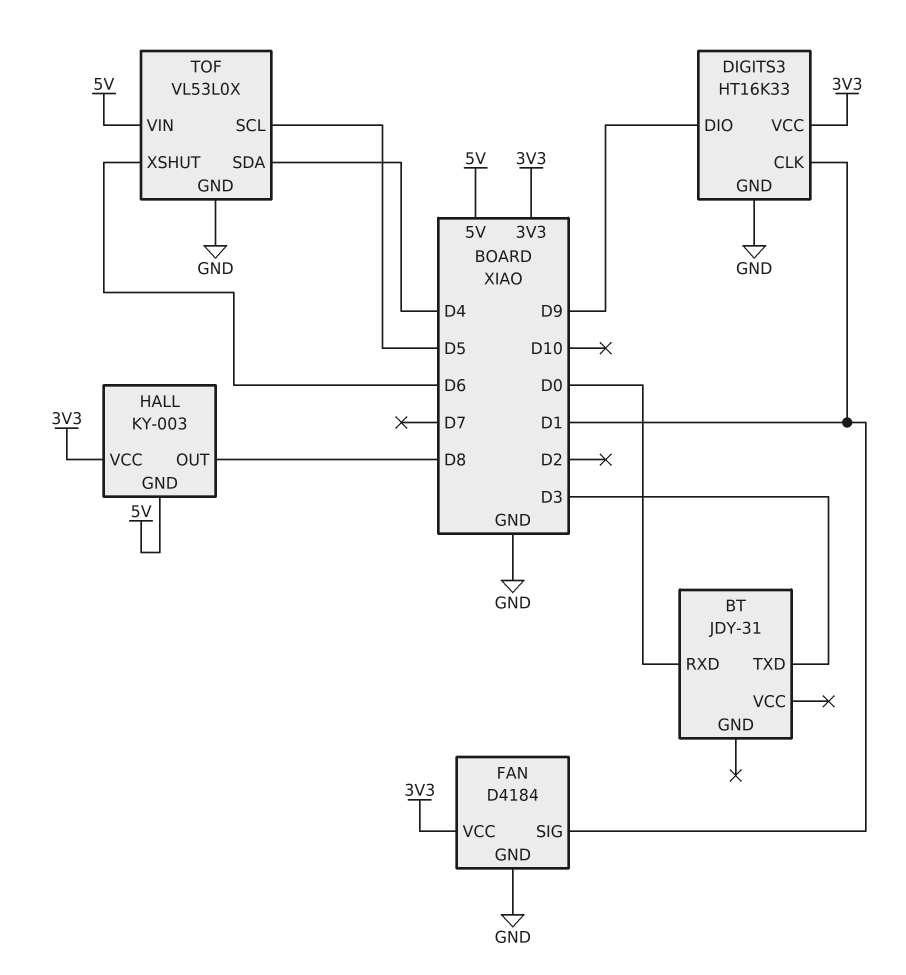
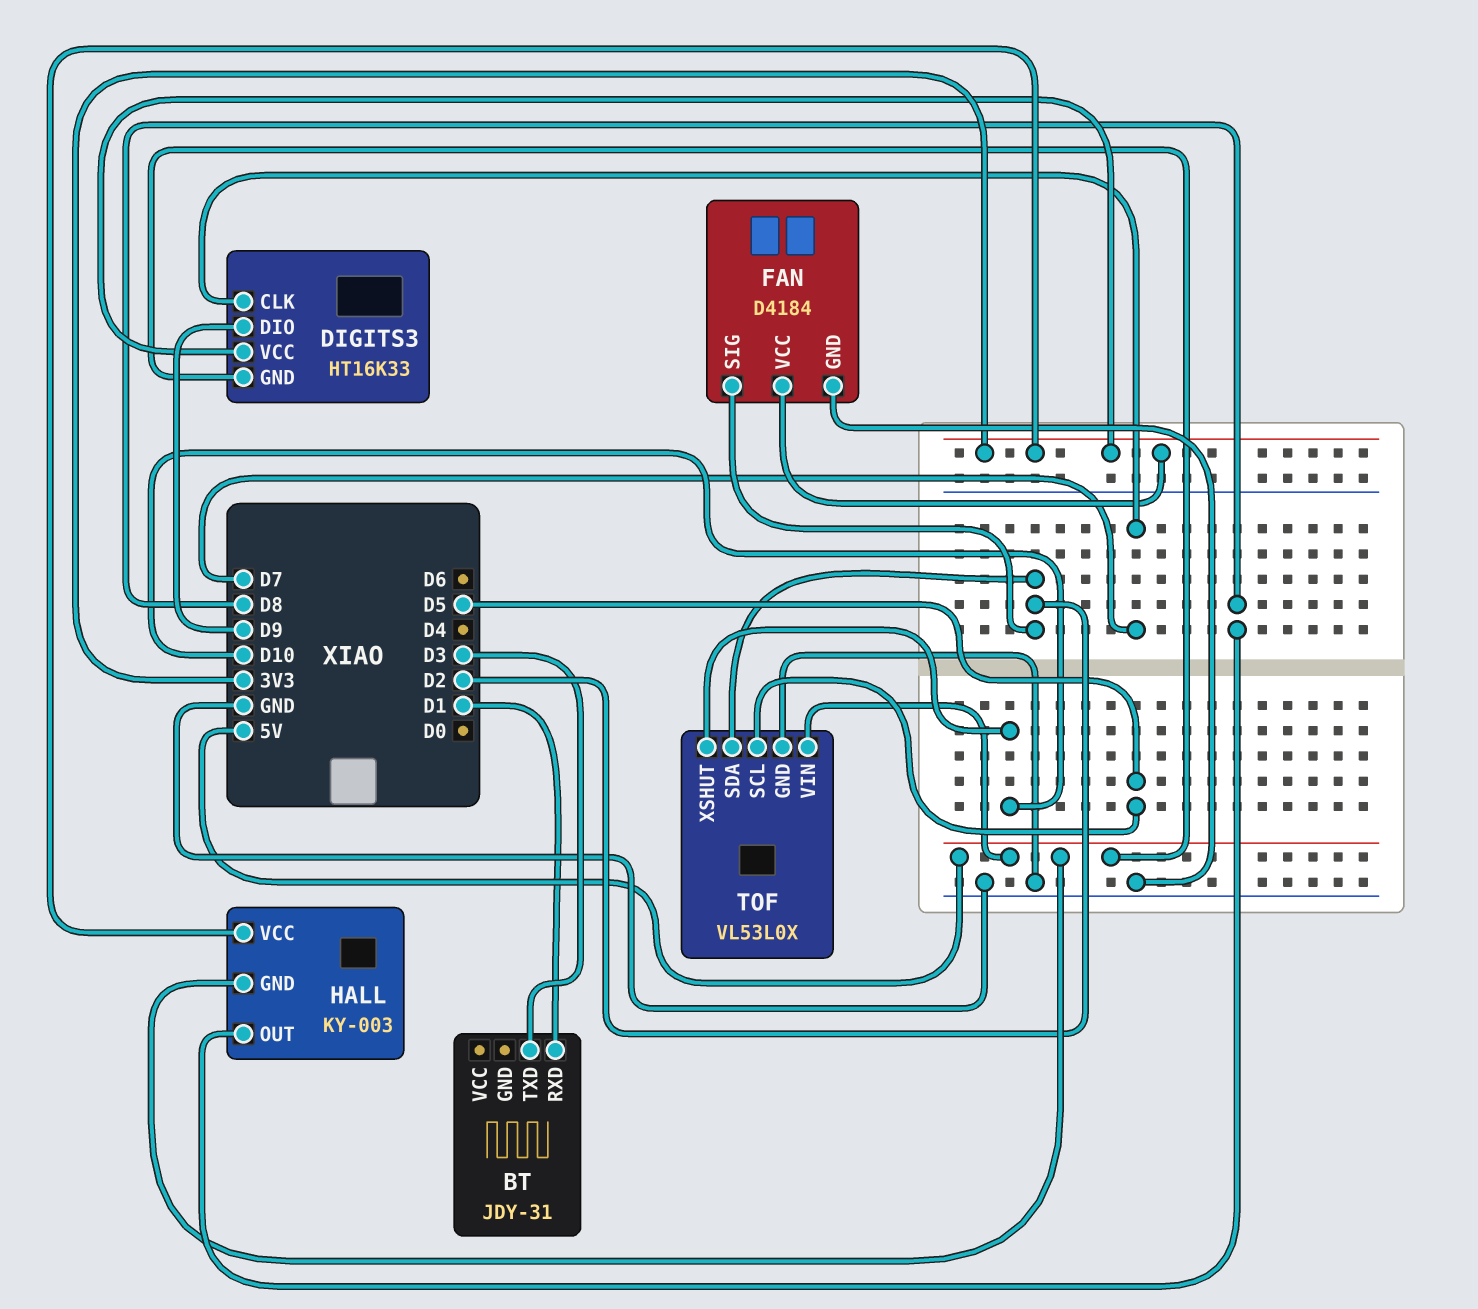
BT pin RXD: D0 -> D1
DIGITS3 pin CLK: D1 -> D7
DIGITS3 pin GND: GND -> 5V
FAN pin SIG: D1 -> D2
TOF pin SDA: D4 -> D2
TOF pin XSHUT: D6 -> D10

